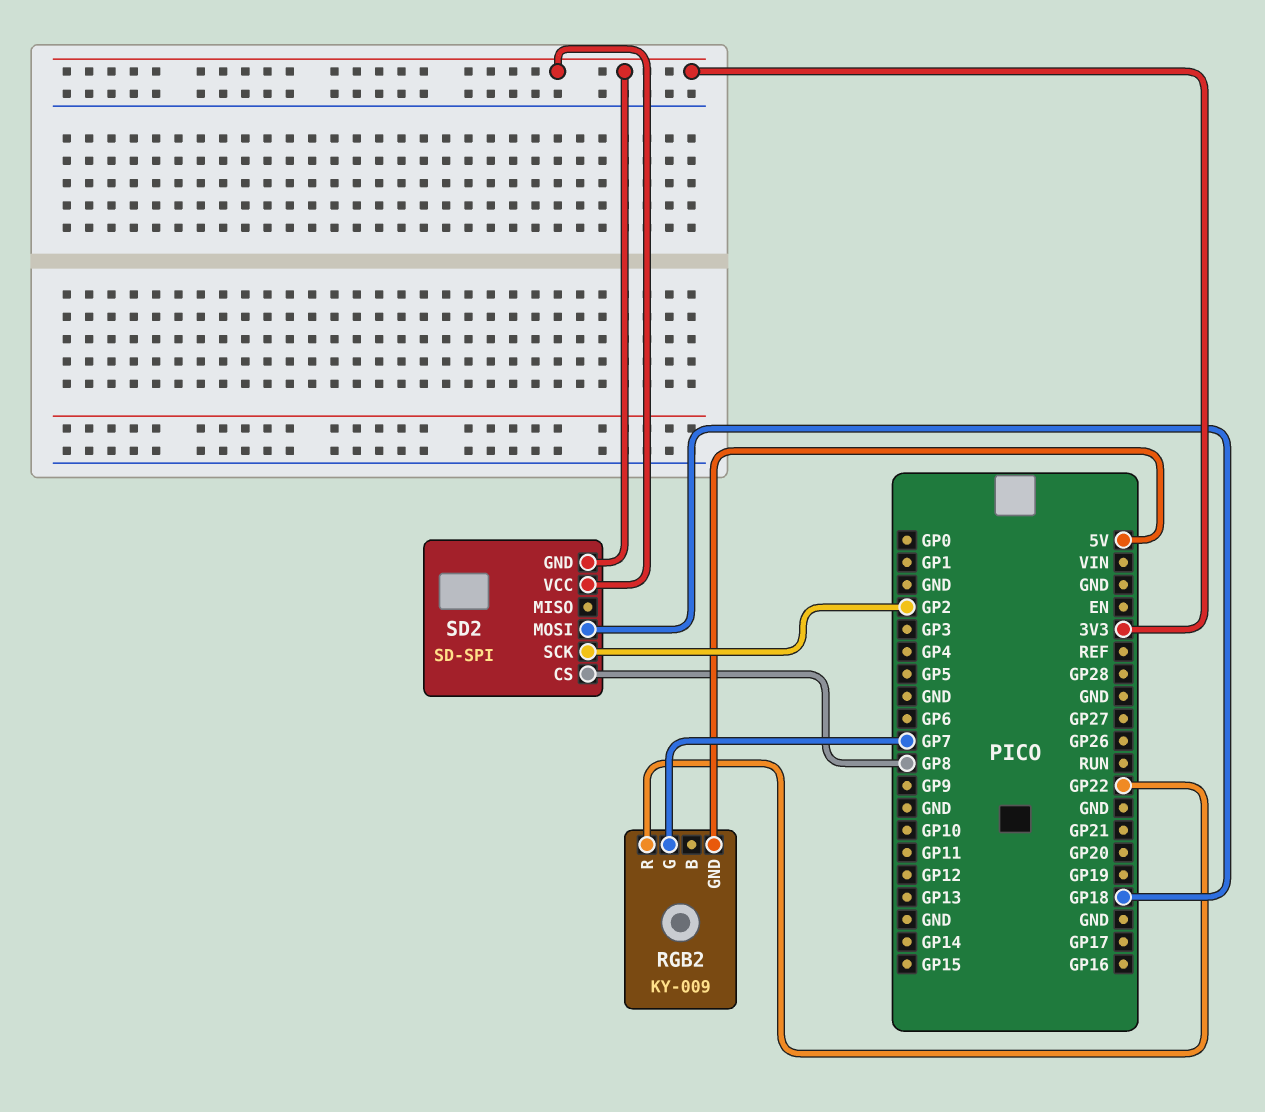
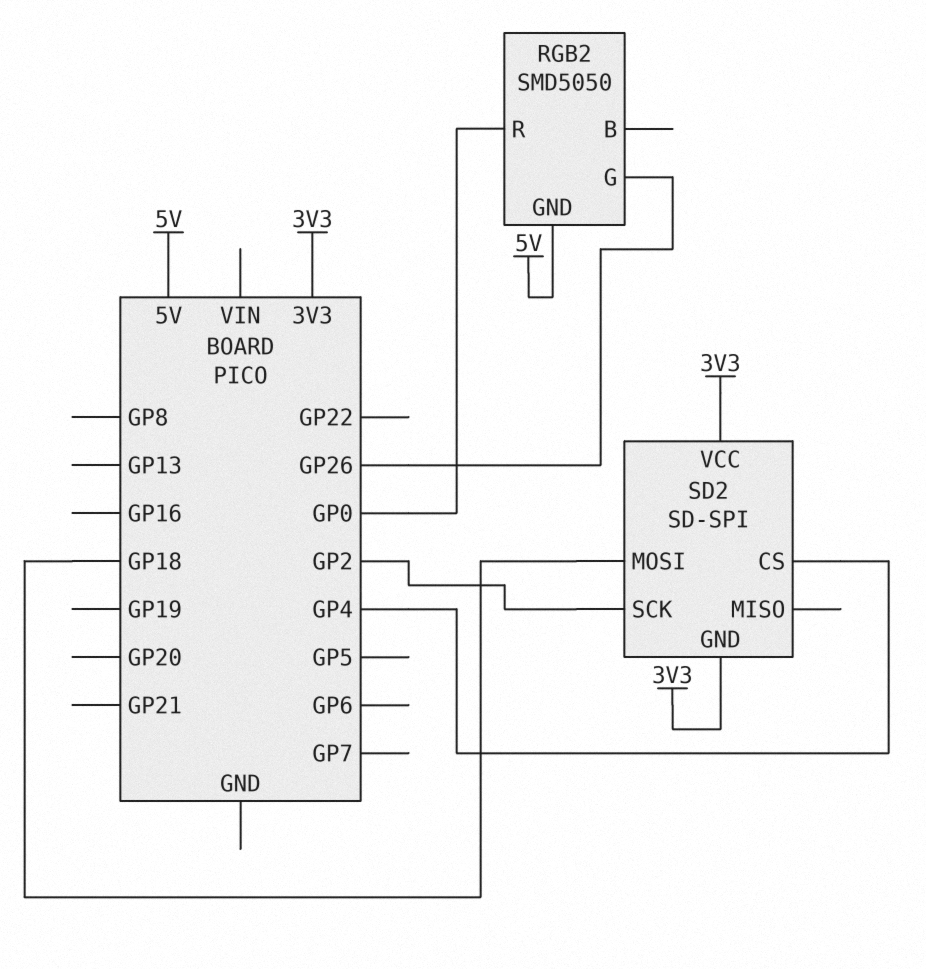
RGB2: KY-009 -> SMD5050
RGB2 pin G: GP7 -> GP26
RGB2 pin R: GP22 -> GP0
SD2 pin CS: GP8 -> GP4

